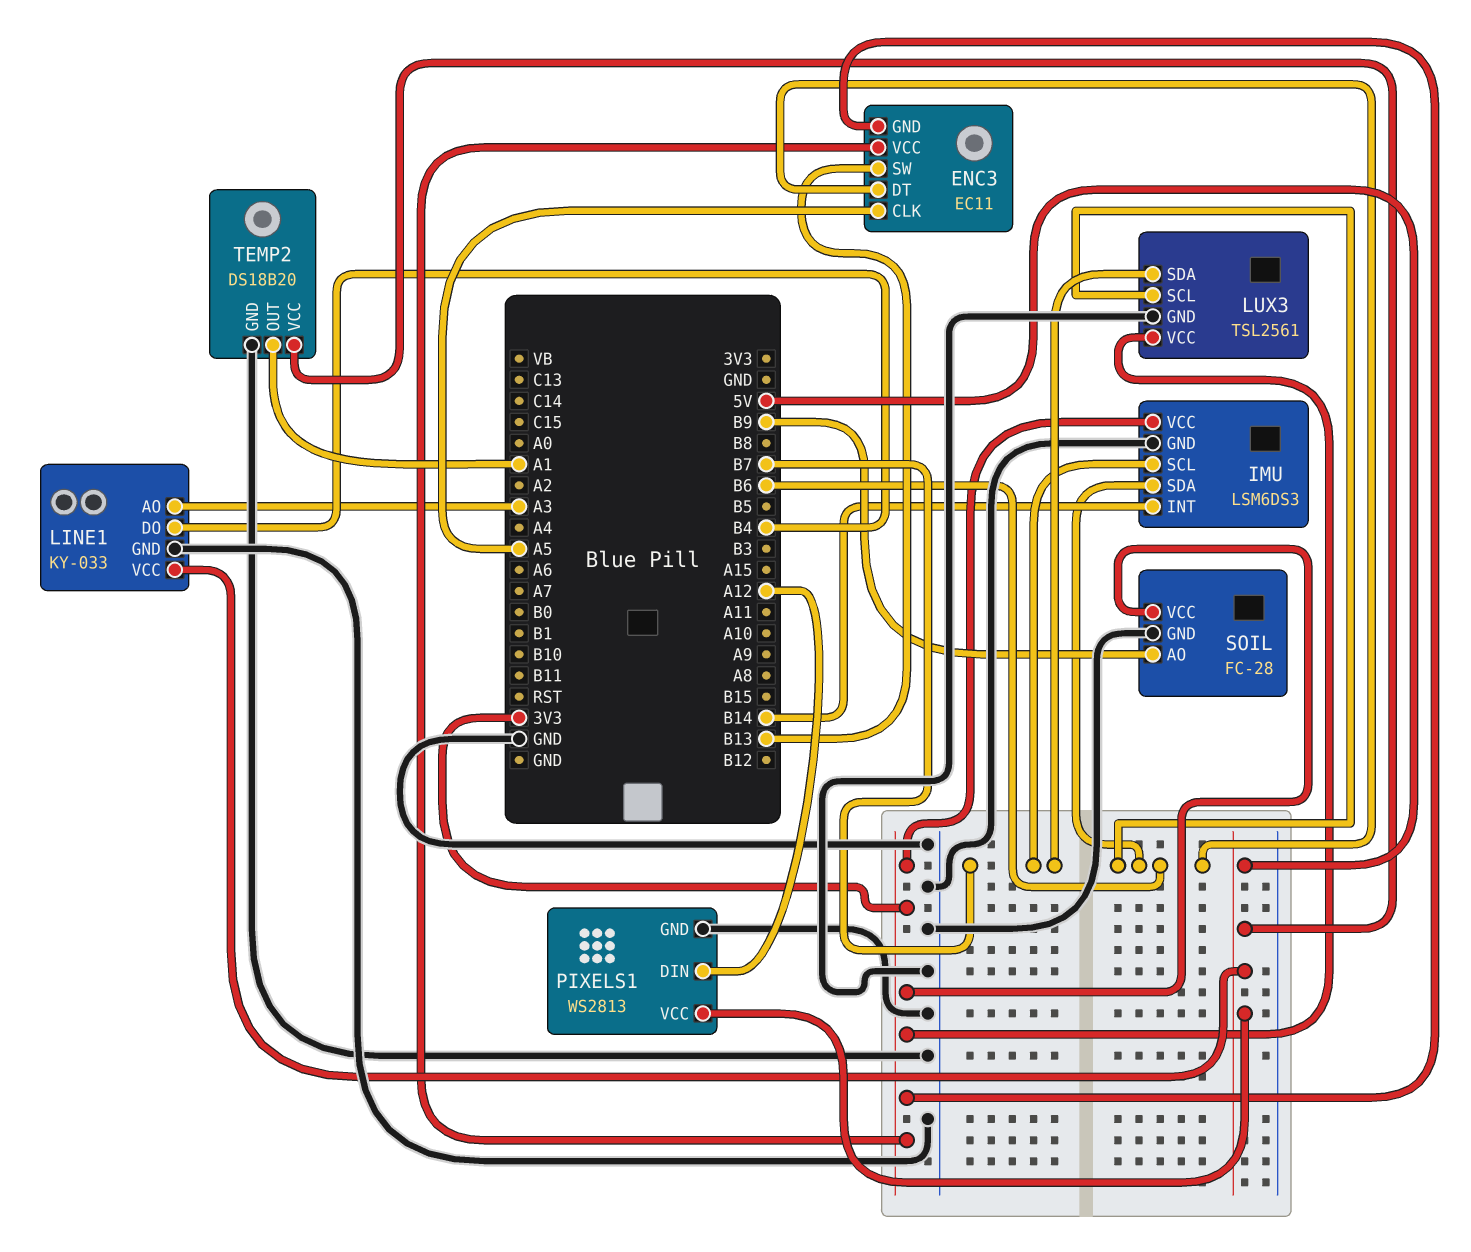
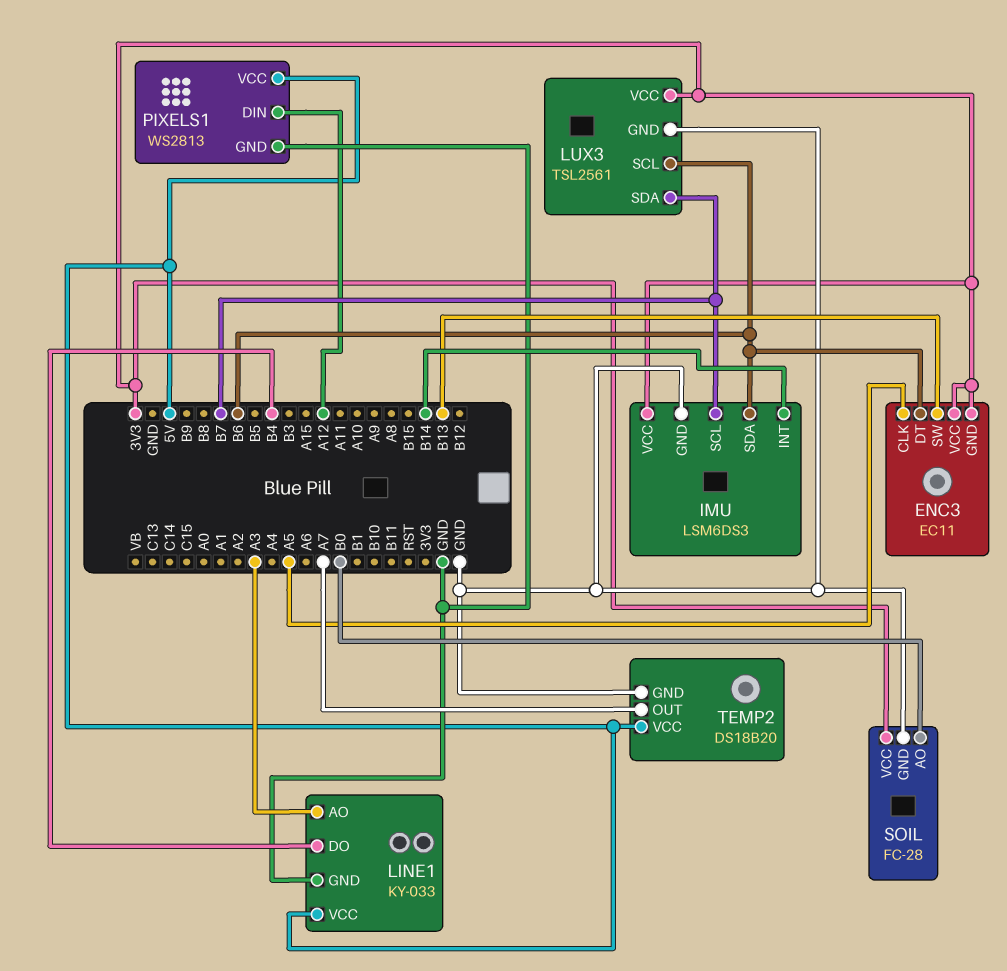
SOIL pin AO: B9 -> B0
TEMP2 pin OUT: A1 -> A7

